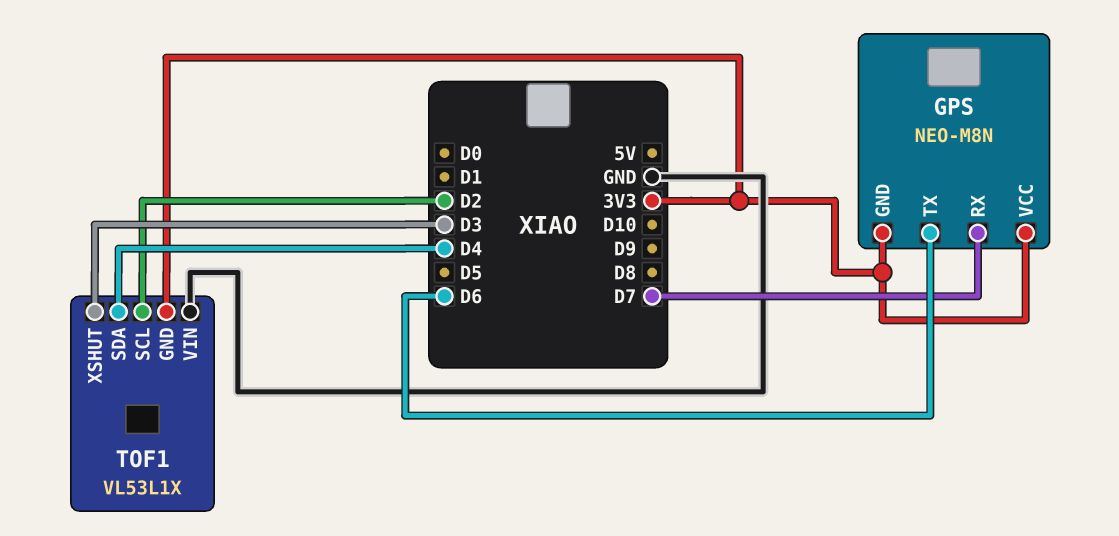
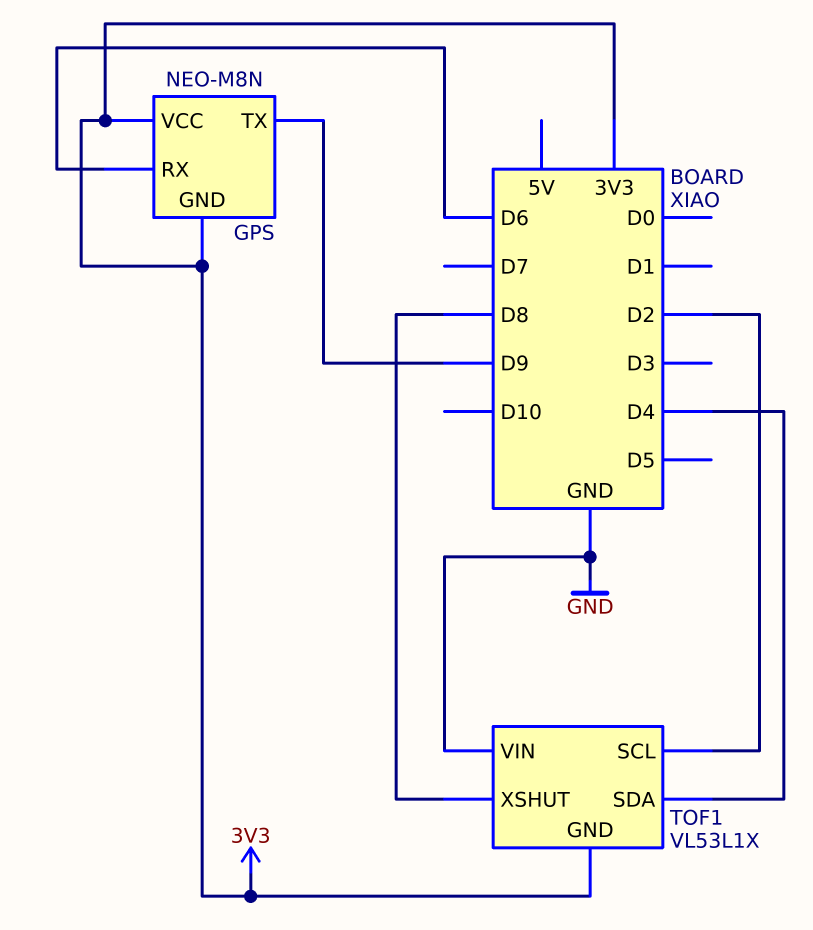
GPS pin RX: D7 -> D6
GPS pin TX: D6 -> D9
TOF1 pin XSHUT: D3 -> D8

